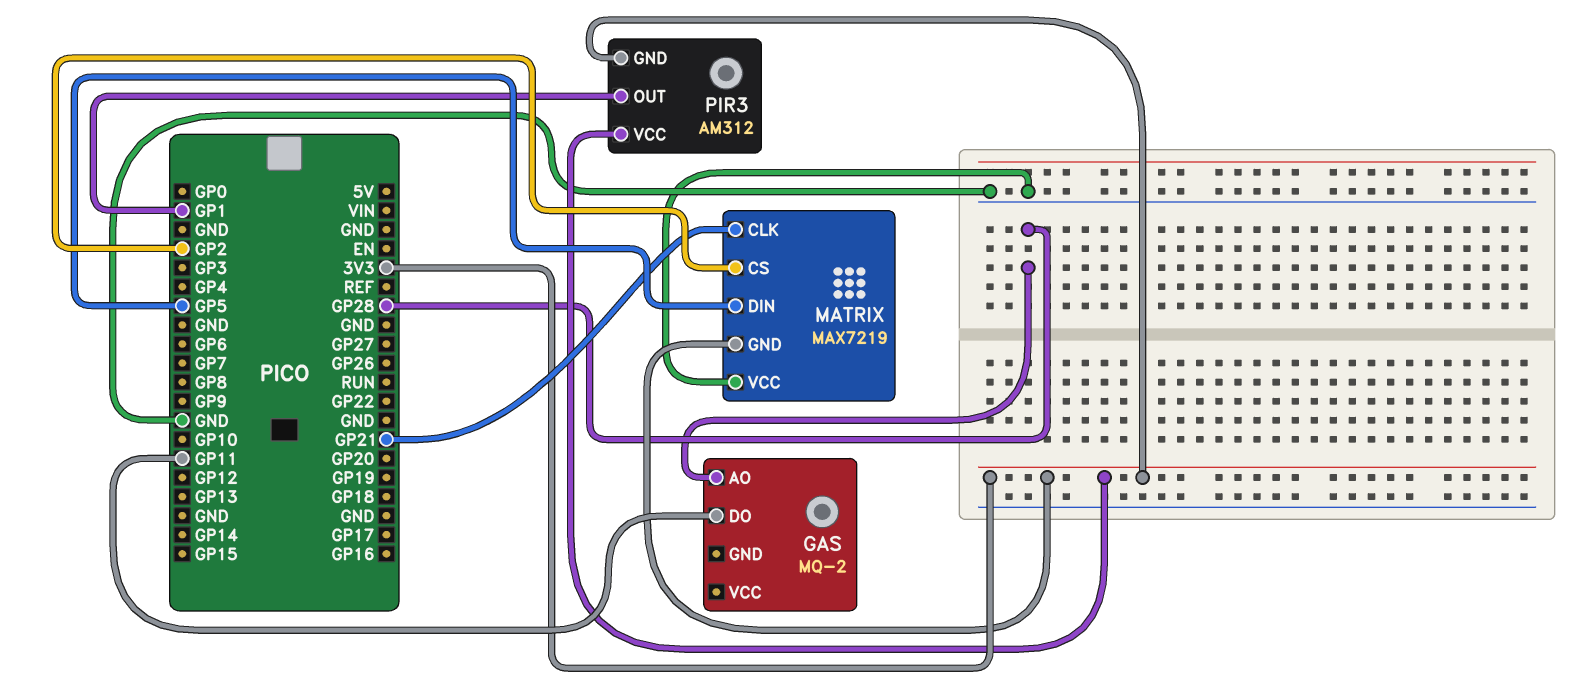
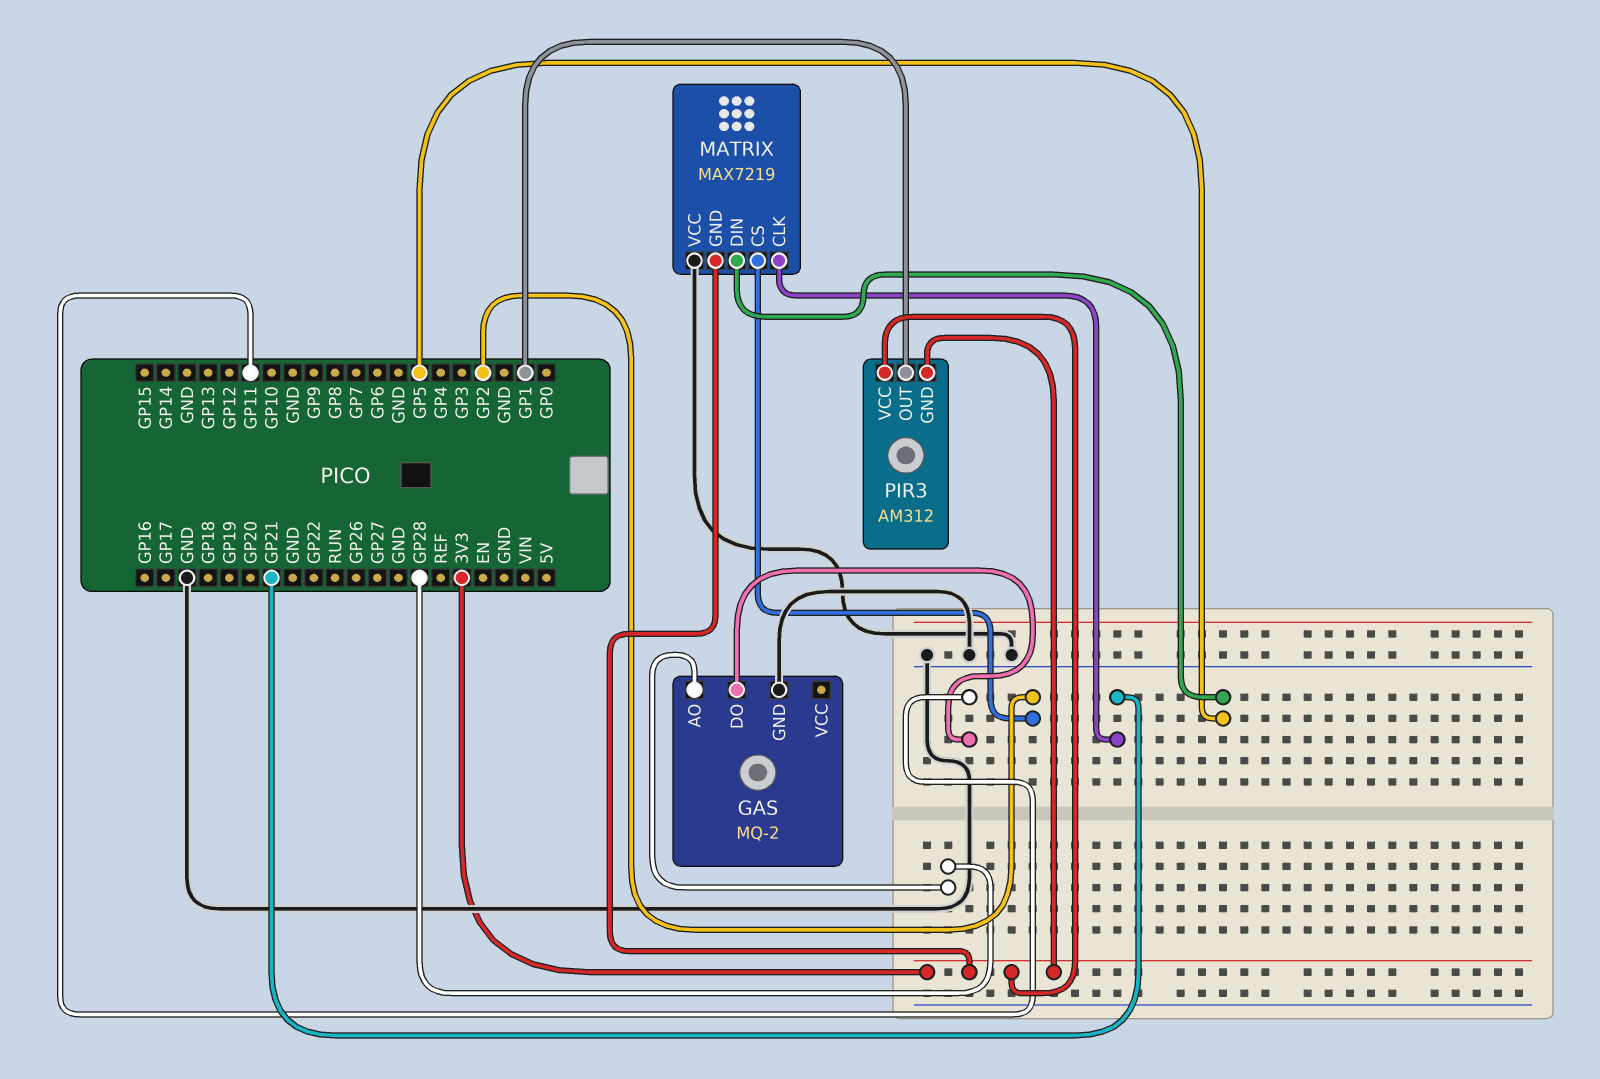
GAS pin GND: none -> GND

